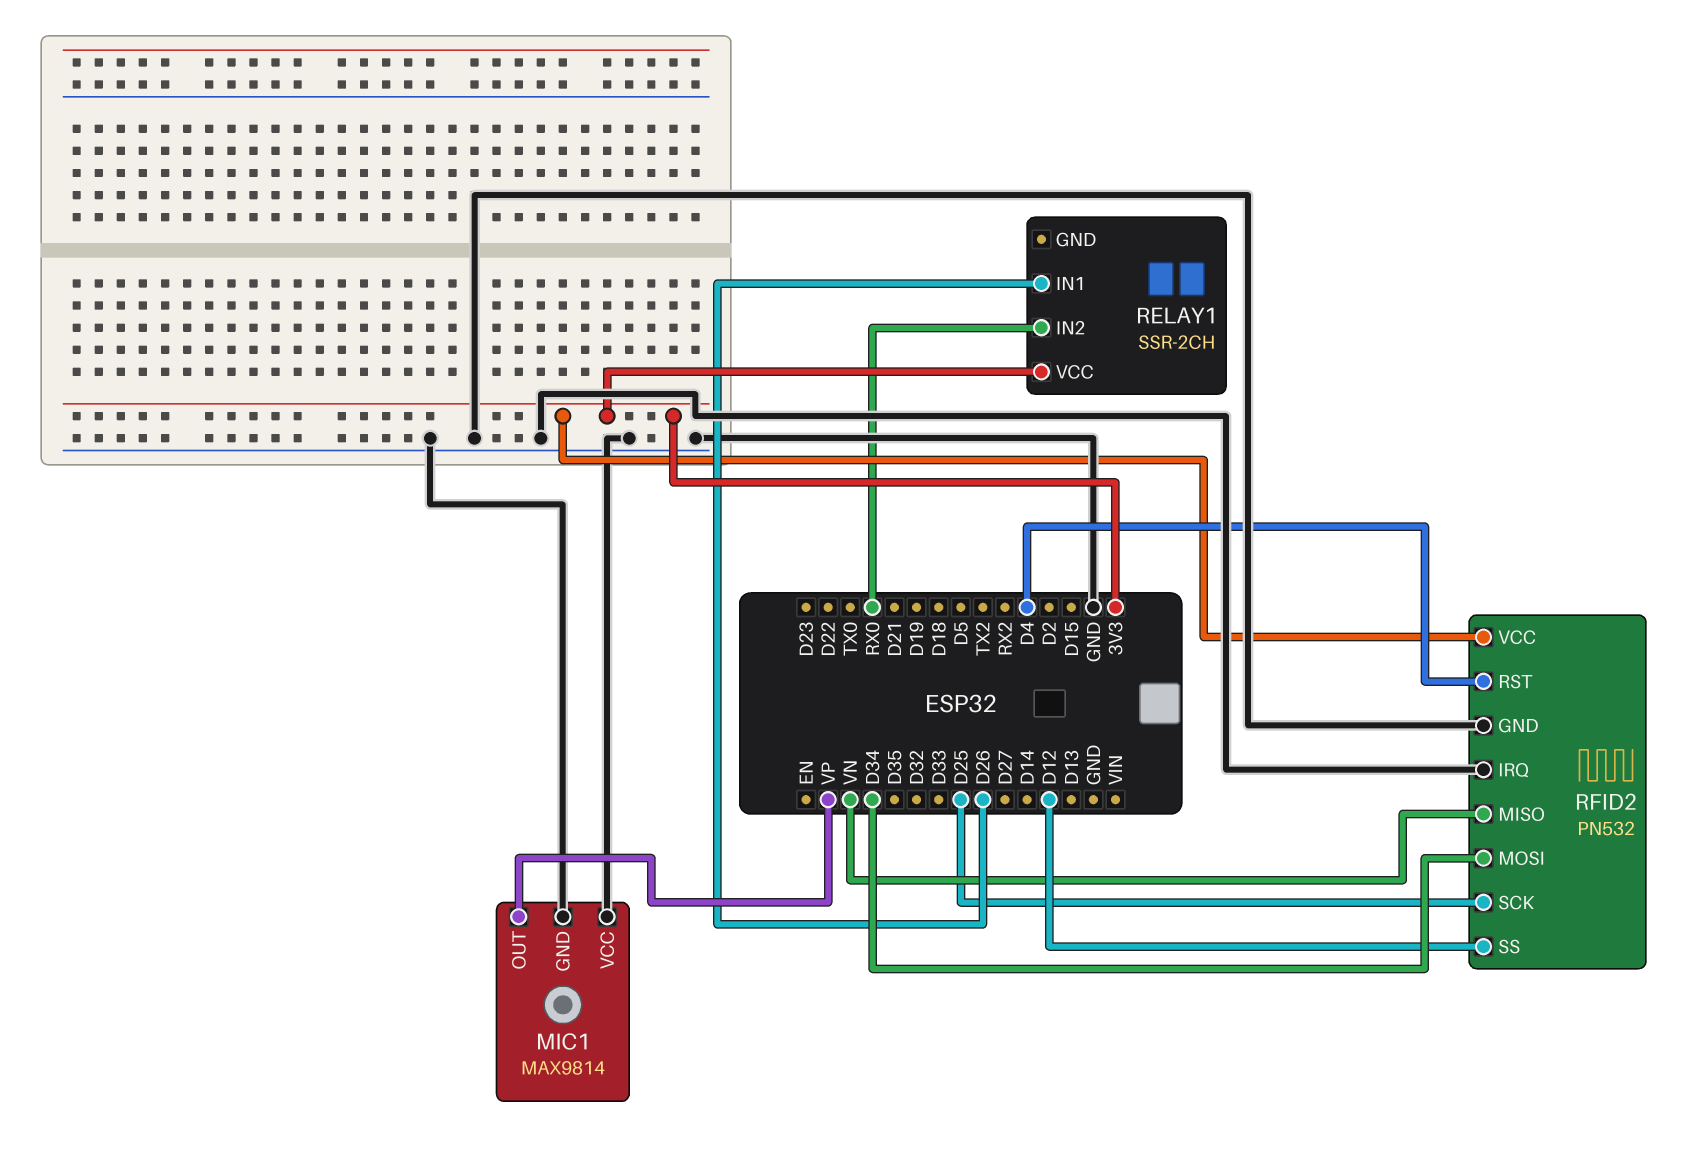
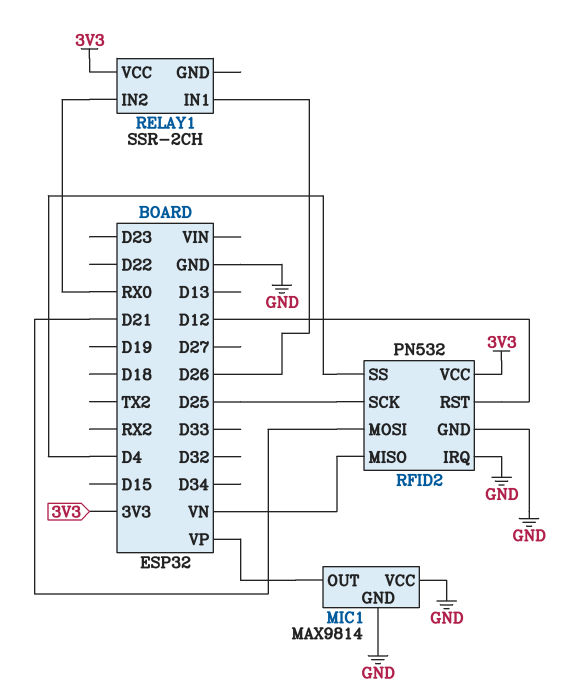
RFID2 pin MOSI: D34 -> D21
RFID2 pin RST: D4 -> D12
RFID2 pin SS: D12 -> D4

